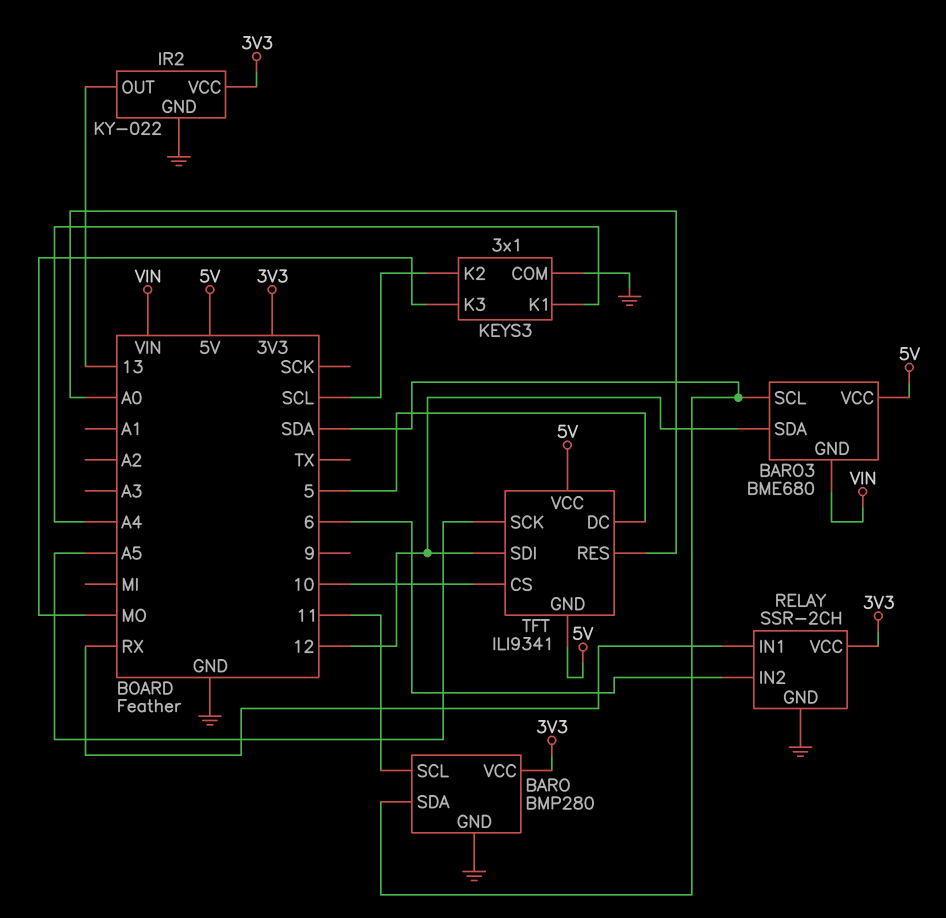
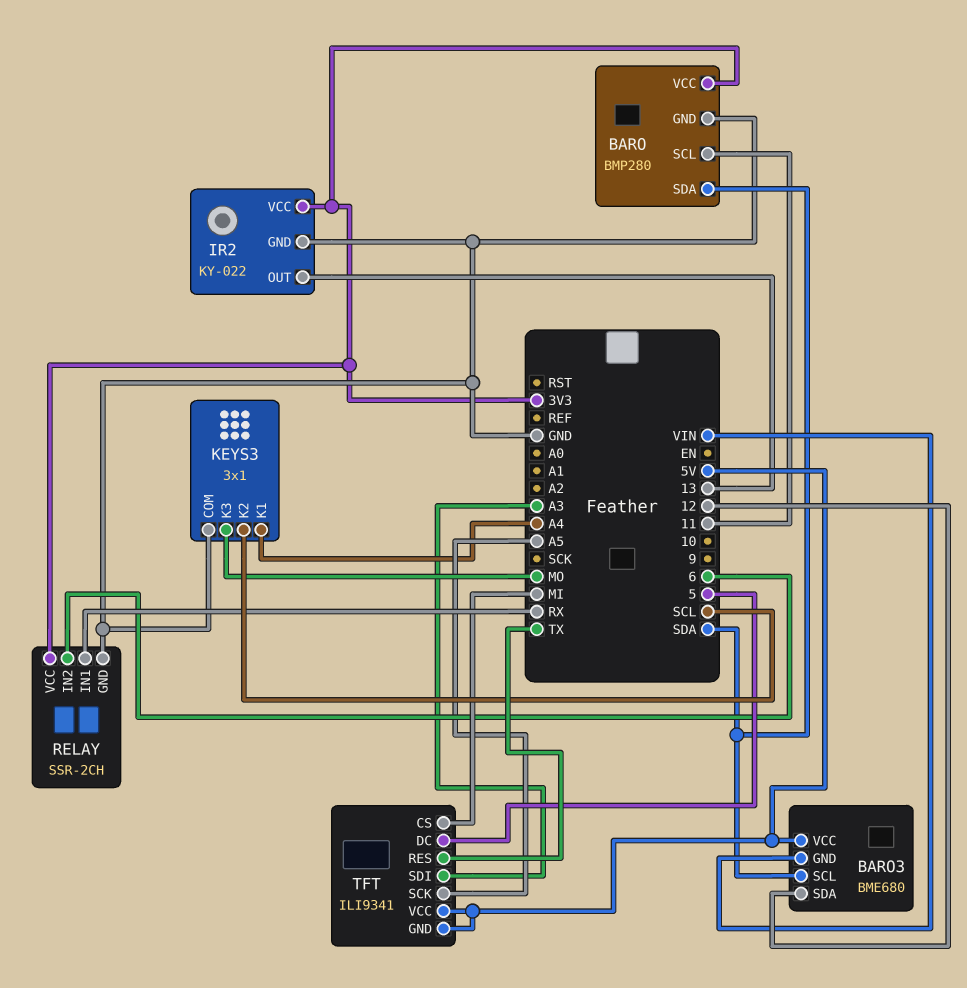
TFT pin CS: 10 -> MI
TFT pin RES: A0 -> TX
TFT pin SDI: 12 -> A3

